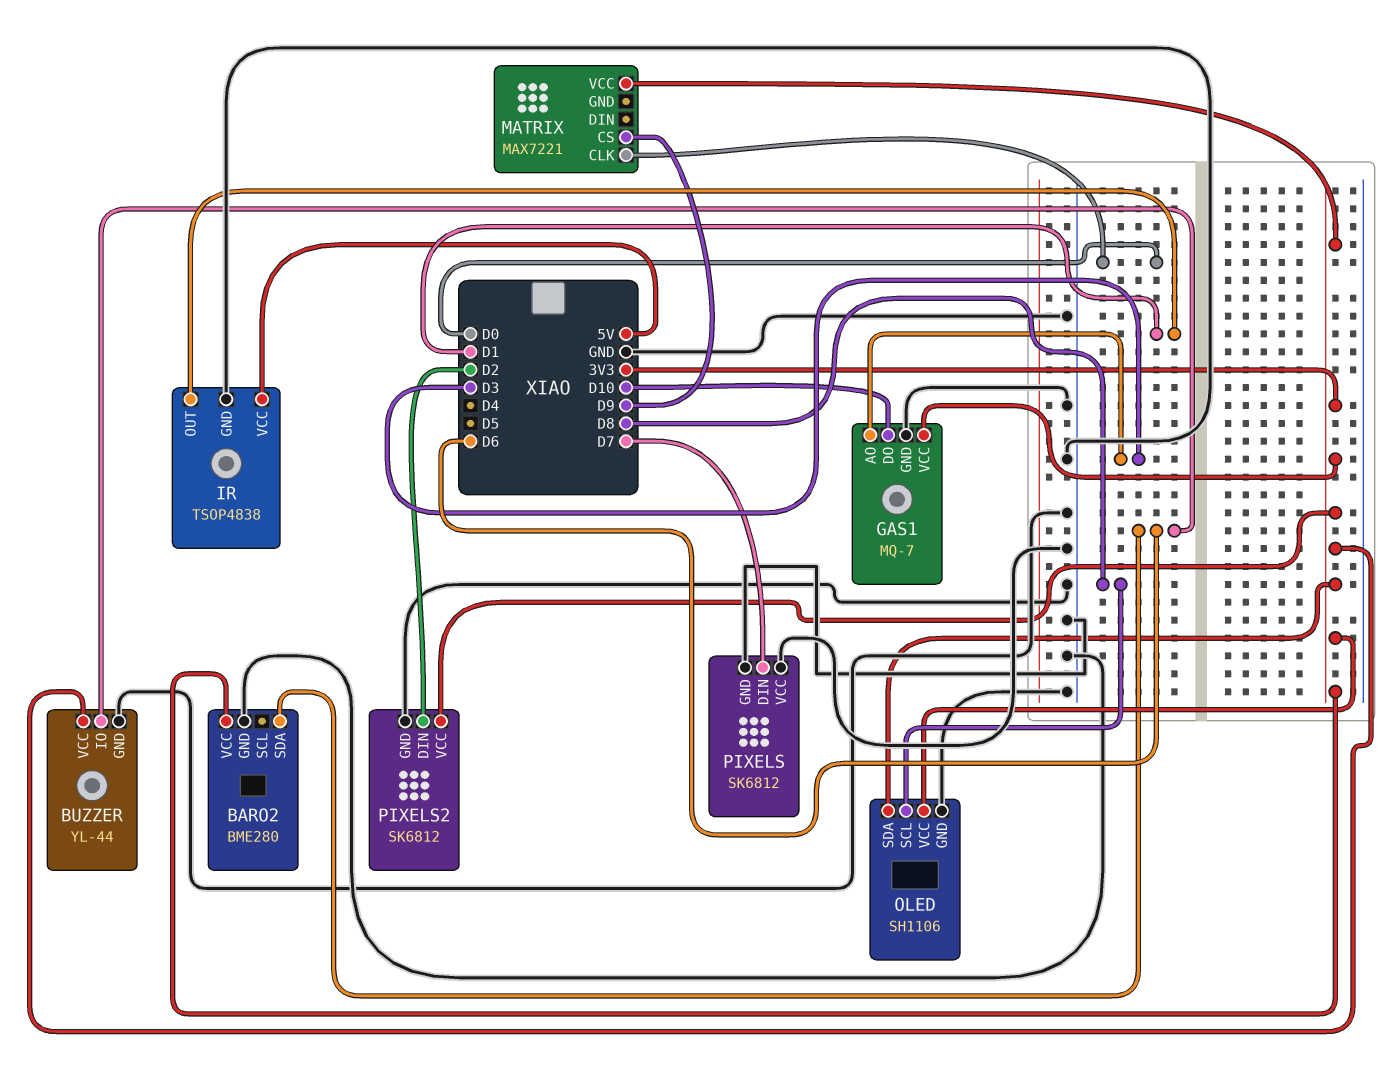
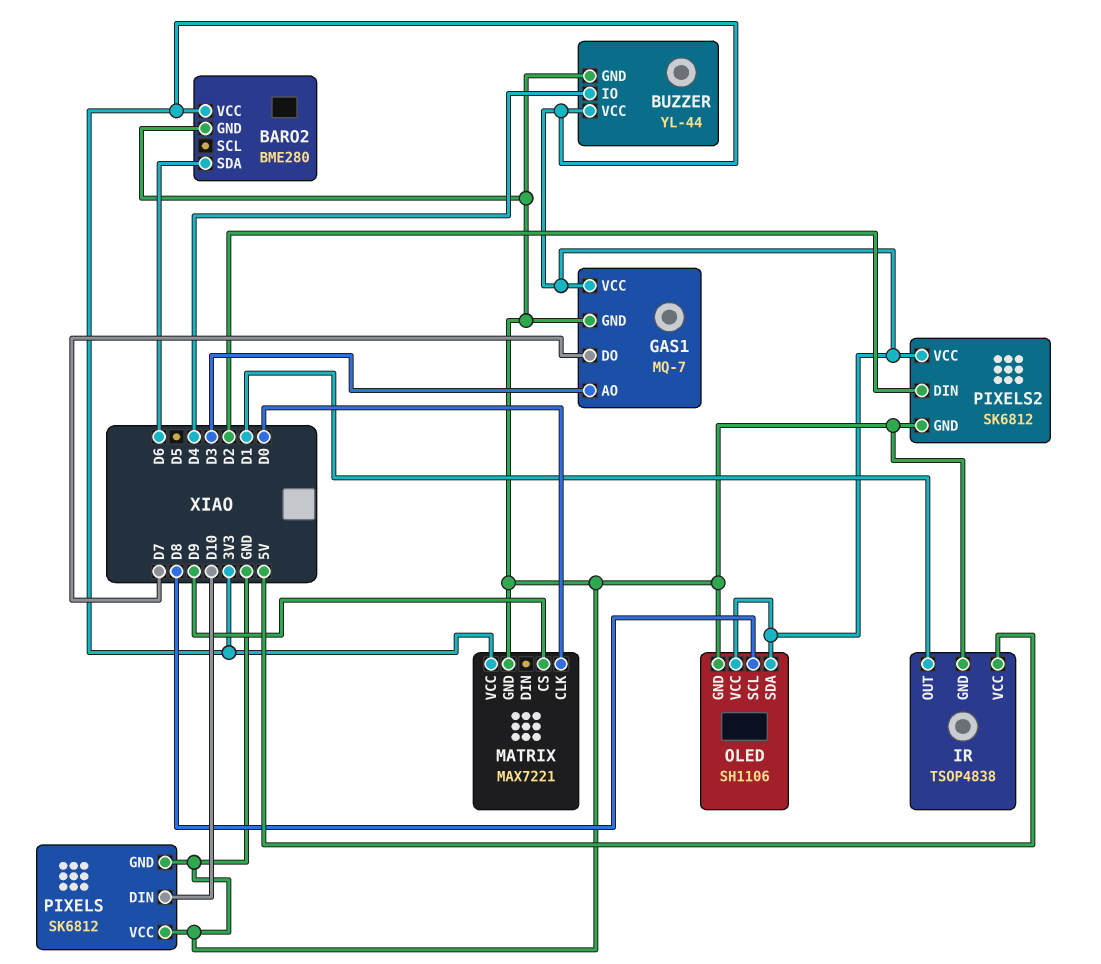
BUZZER pin IO: D6 -> D4
GAS1 pin DO: D10 -> D7
MATRIX pin GND: none -> GND
PIXELS pin DIN: D7 -> D10

